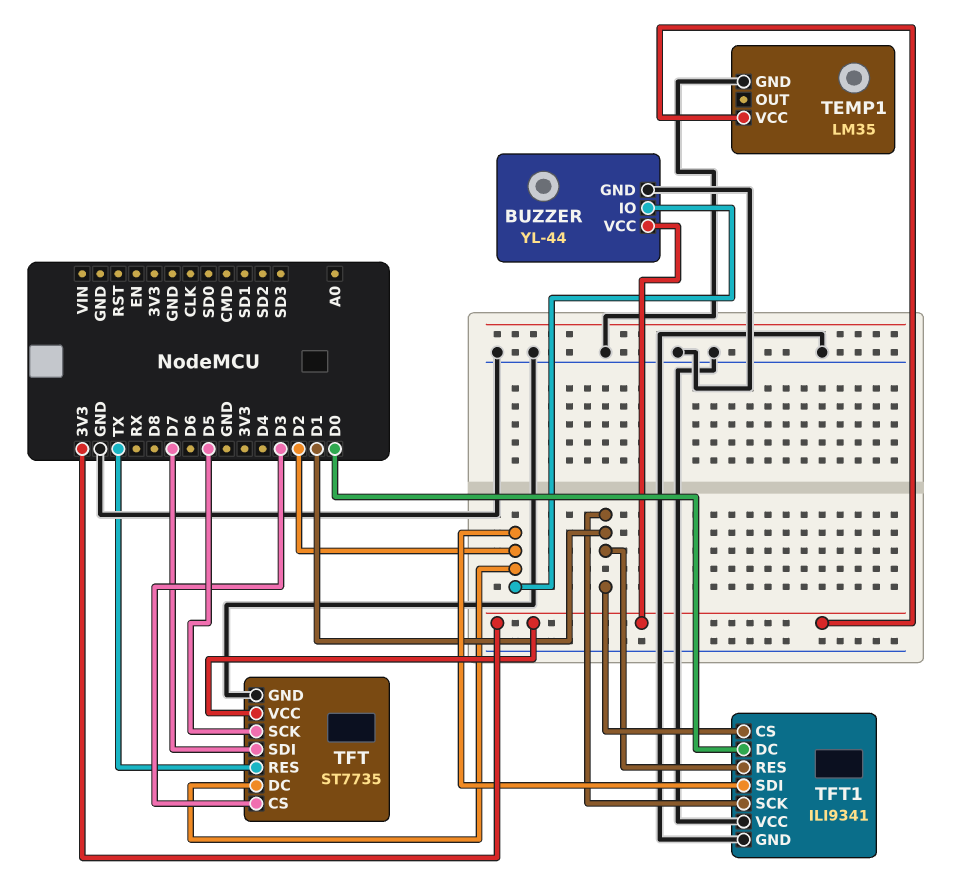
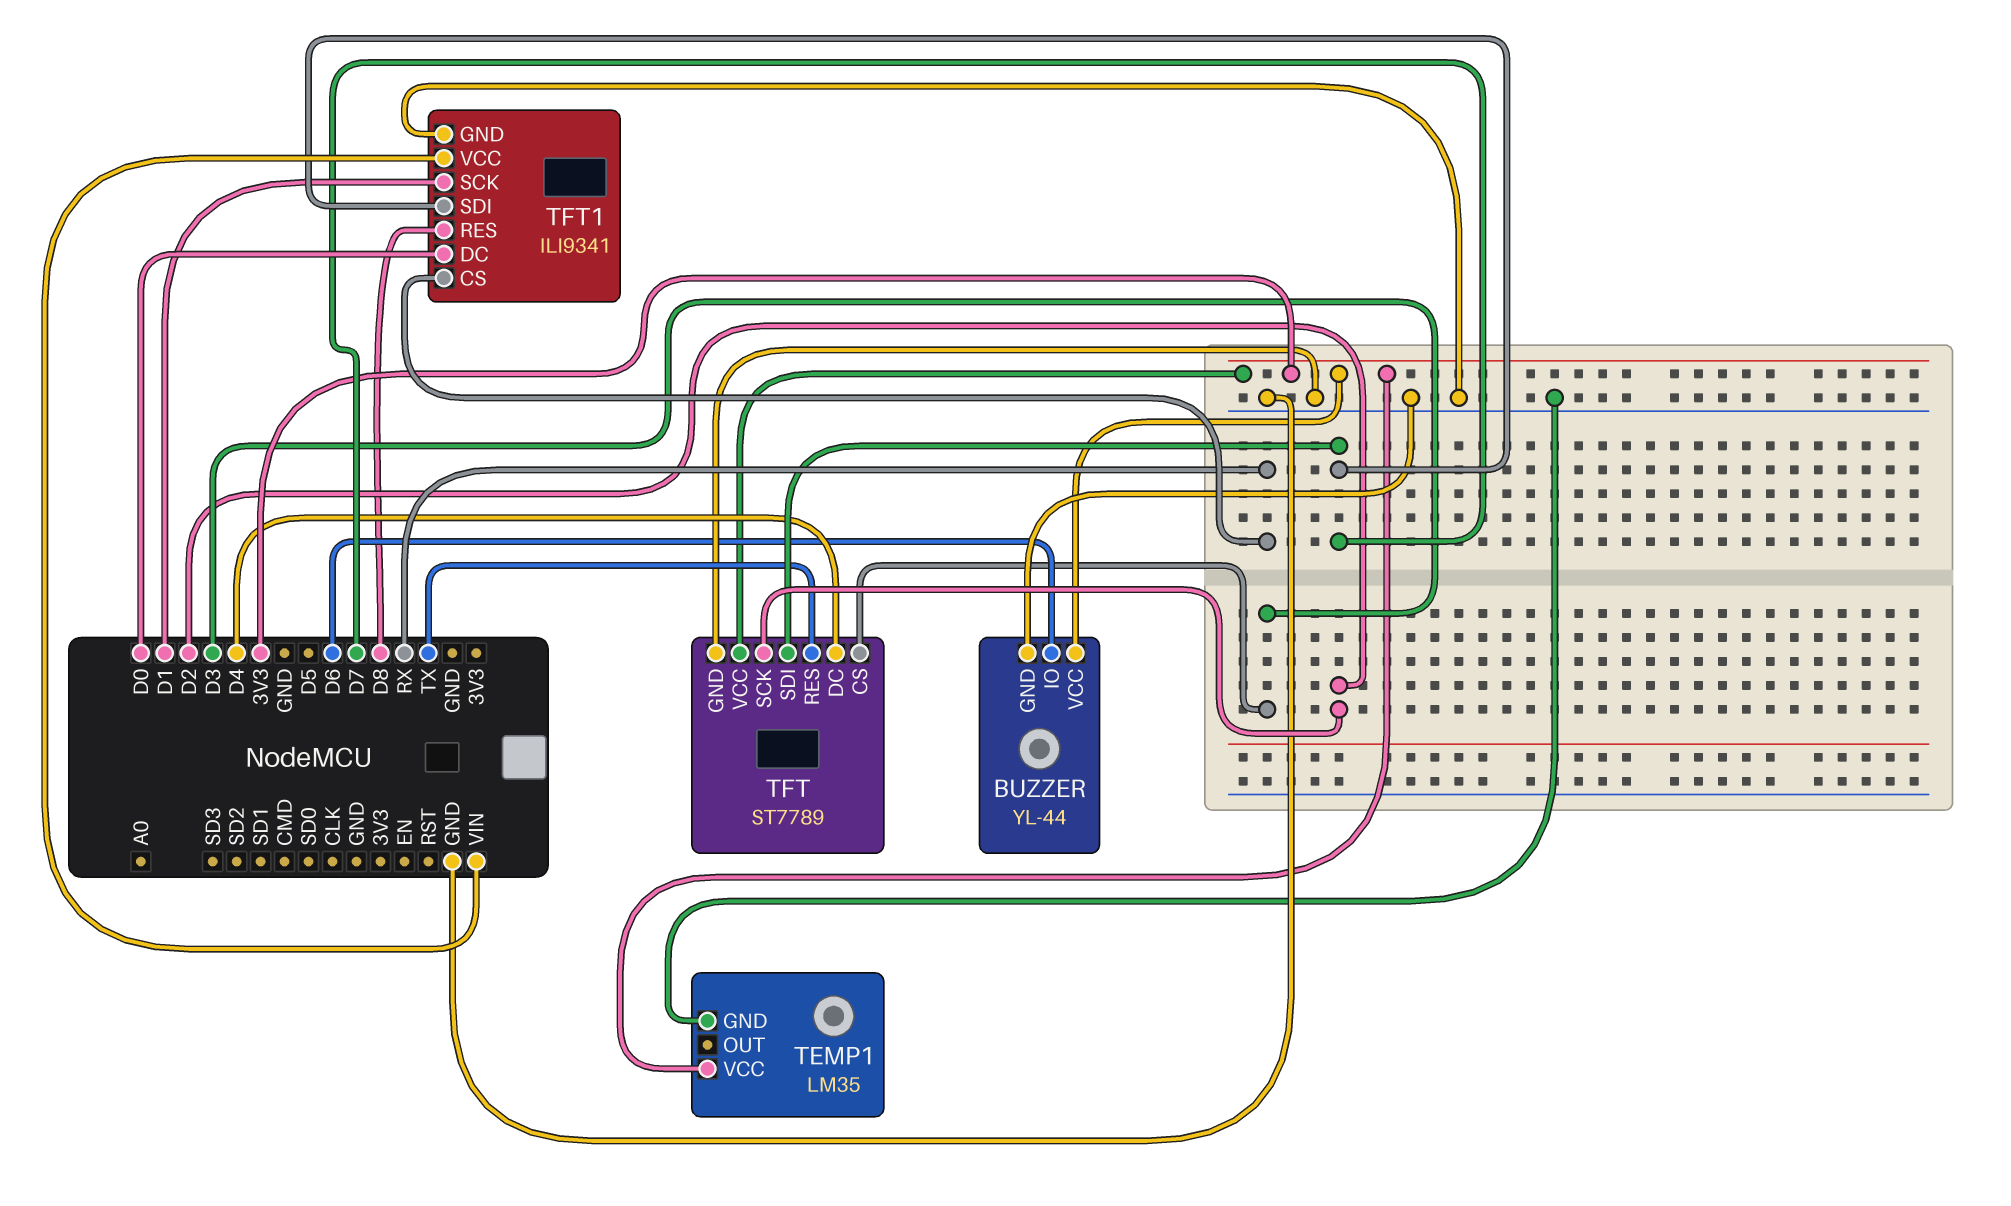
BUZZER pin IO: D2 -> D6
TFT: ST7735 -> ST7789
TFT pin DC: D2 -> D4
TFT pin SCK: D5 -> D2
TFT1 pin CS: D1 -> RX
TFT1 pin RES: D1 -> D8
TFT1 pin SDI: D2 -> D7
TFT1 pin VCC: GND -> VIN

